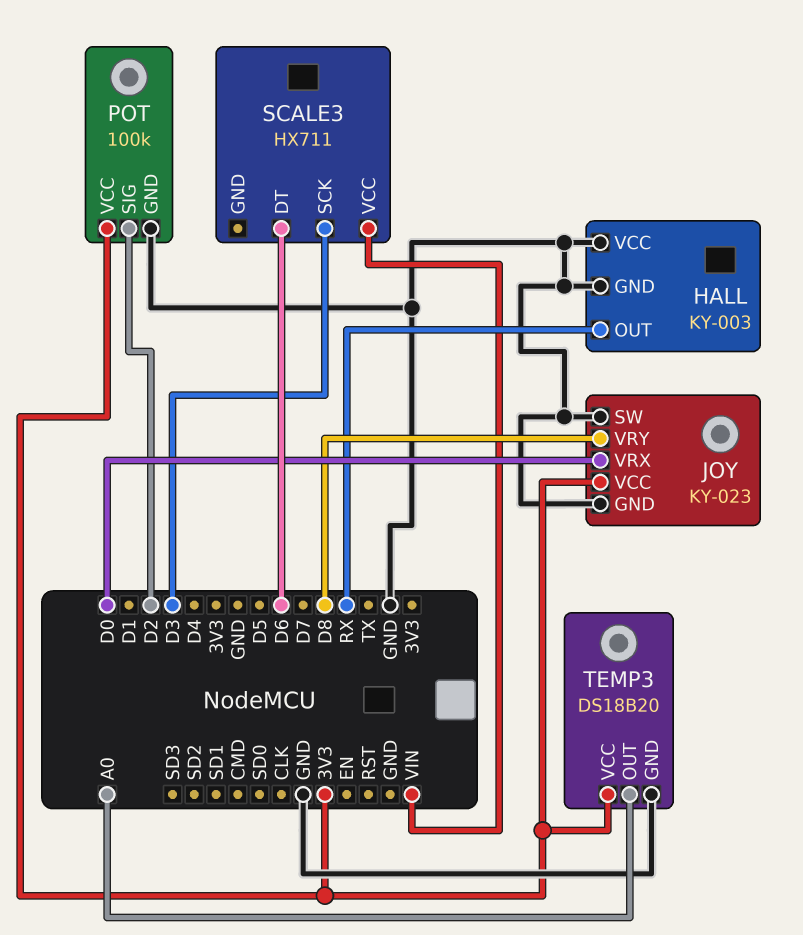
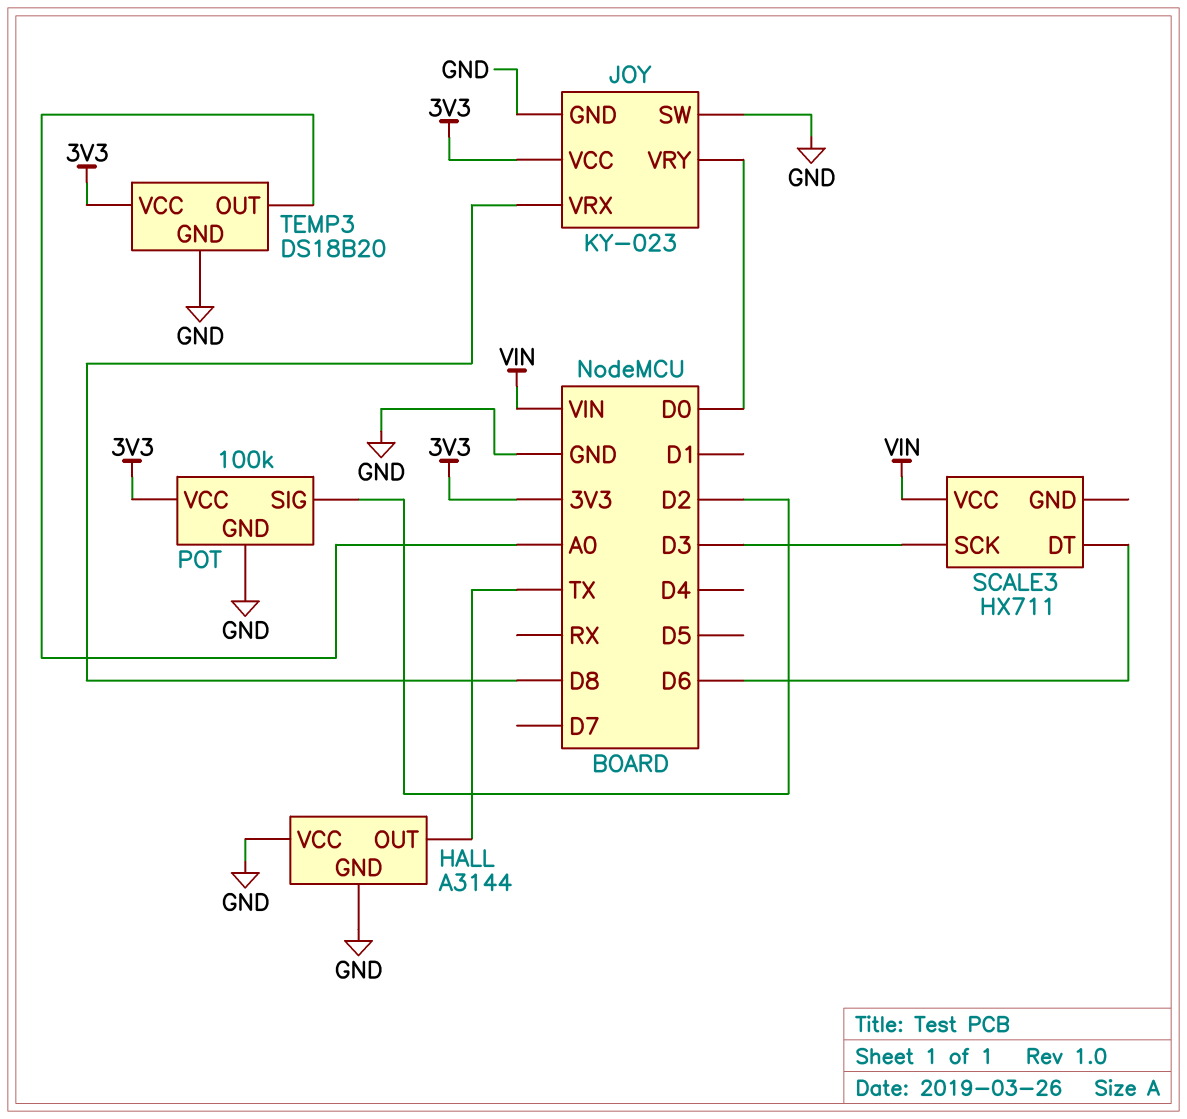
HALL: KY-003 -> A3144
HALL pin OUT: RX -> TX
JOY pin VRX: D0 -> D8
JOY pin VRY: D8 -> D0

